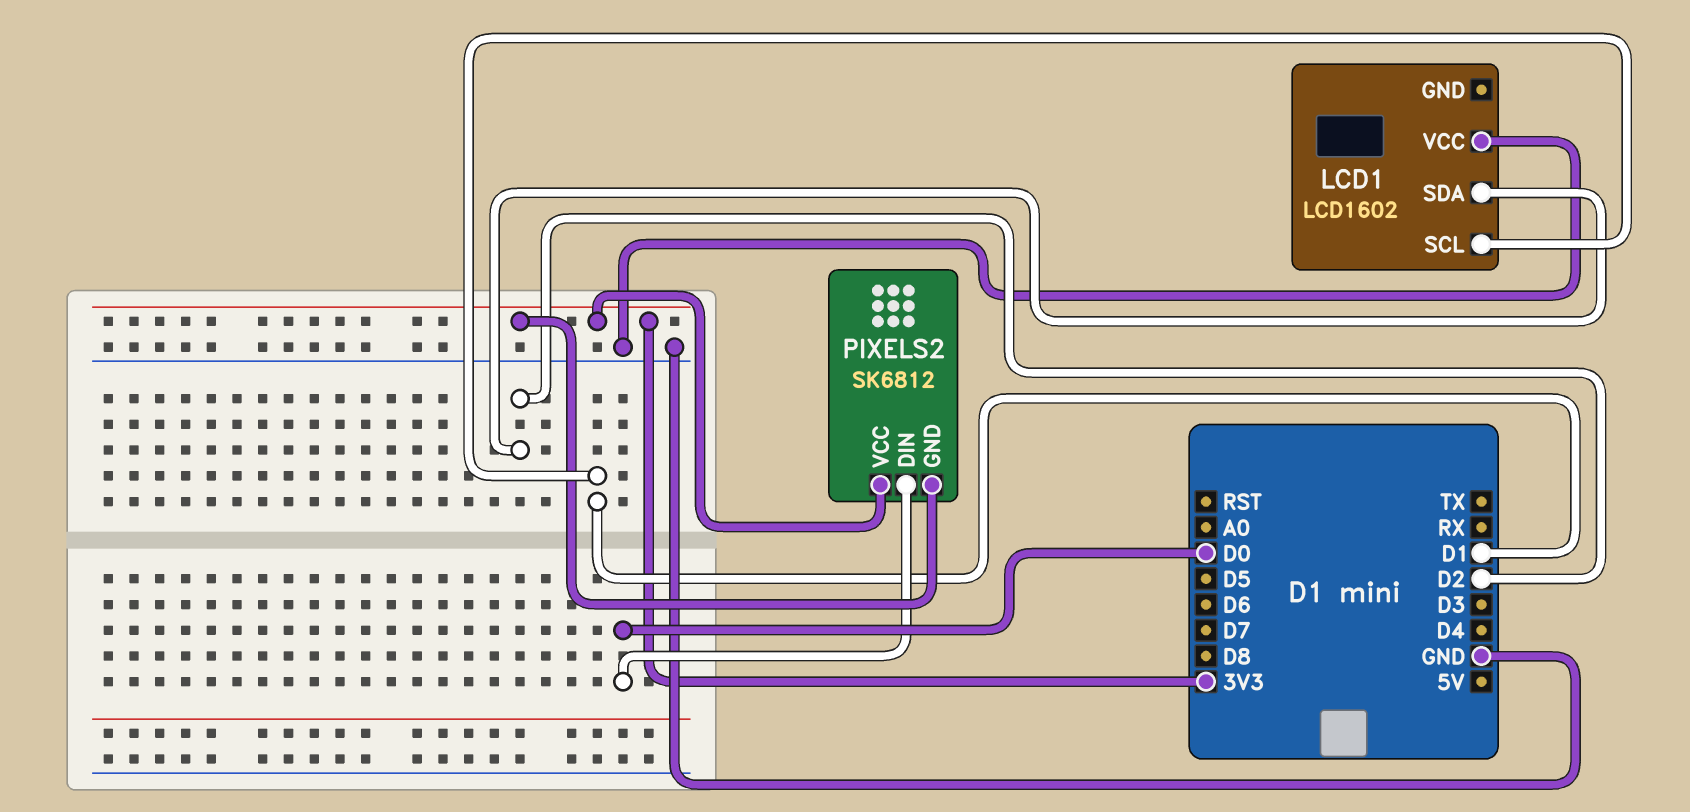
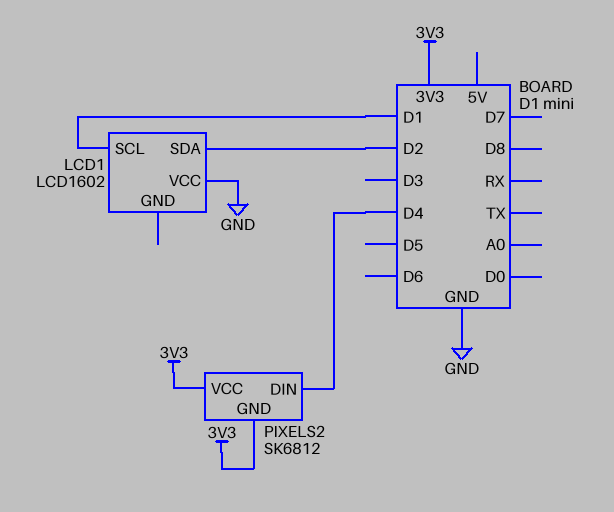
PIXELS2 pin DIN: D0 -> D4

